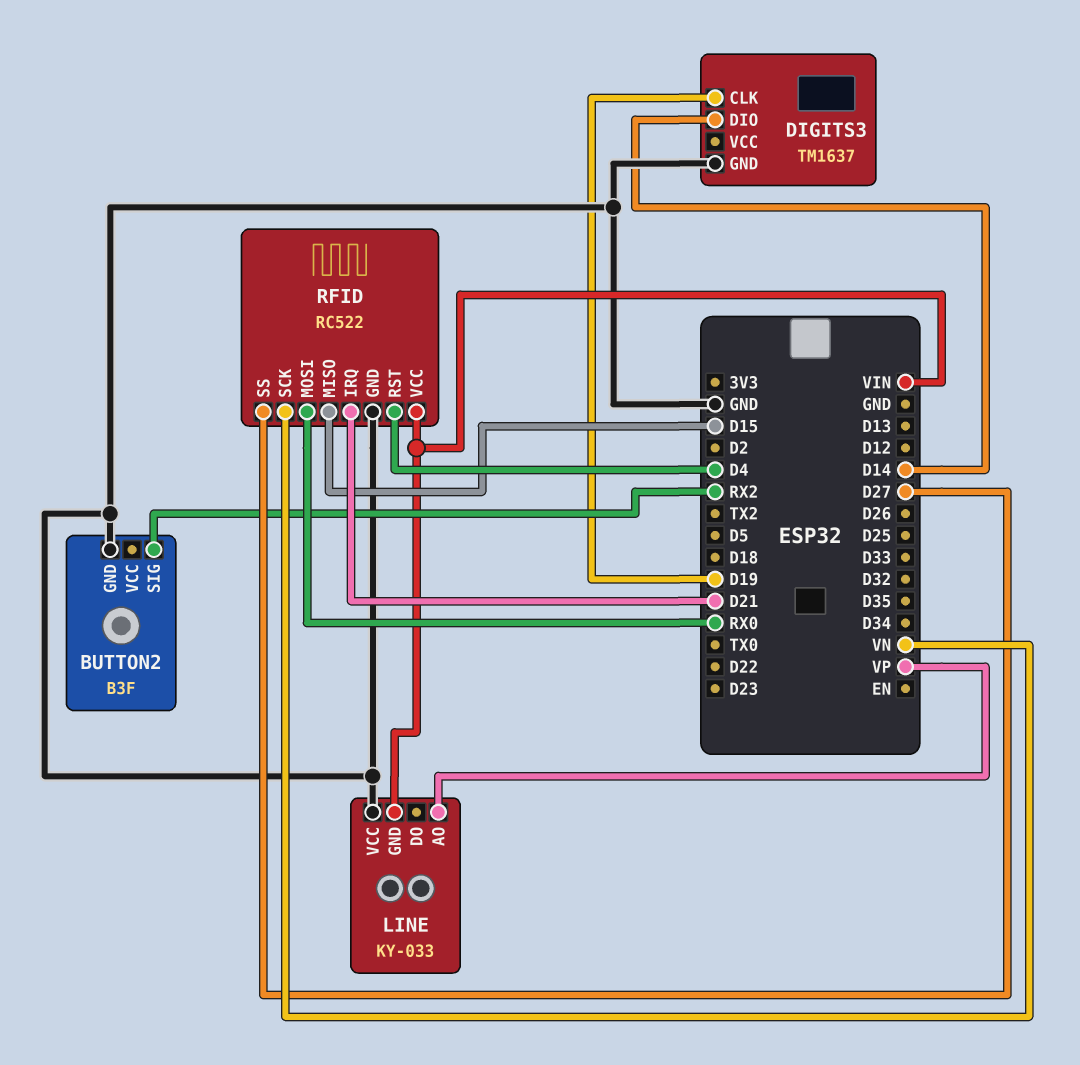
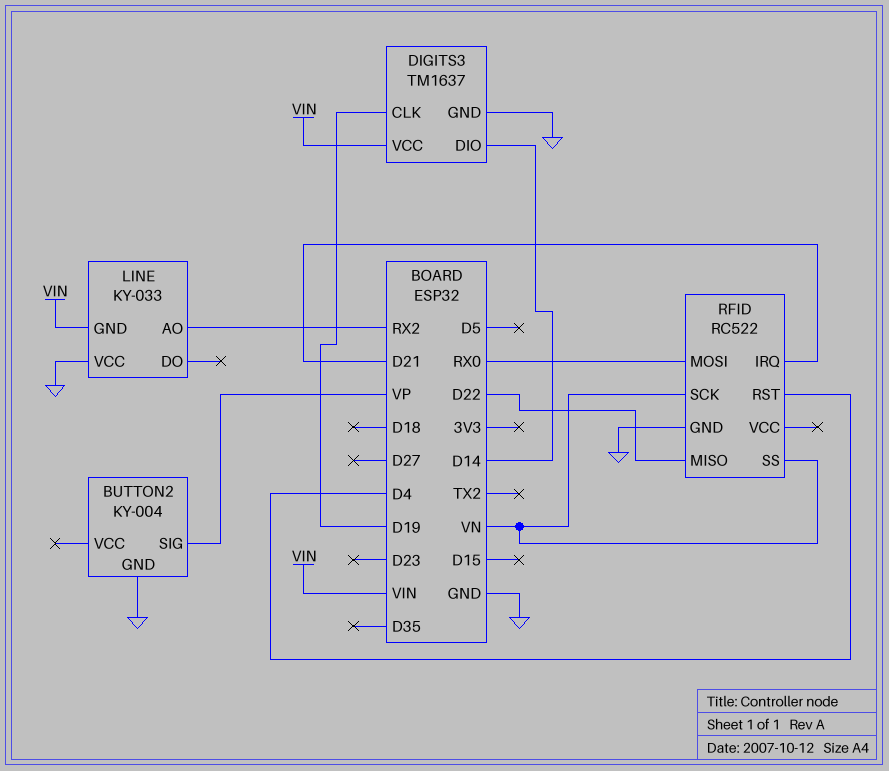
BUTTON2: B3F -> KY-004
BUTTON2 pin SIG: RX2 -> VP
DIGITS3 pin VCC: none -> VIN
LINE pin AO: VP -> RX2
RFID pin MISO: D15 -> D22
RFID pin SS: D27 -> VN
RFID pin VCC: VIN -> none

